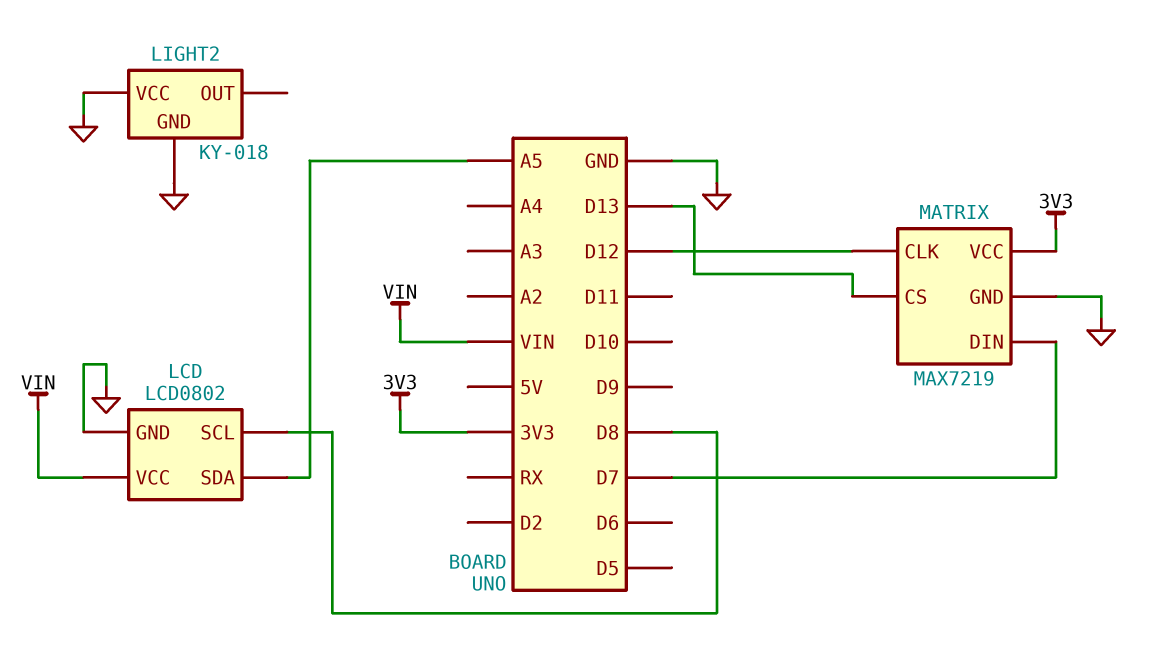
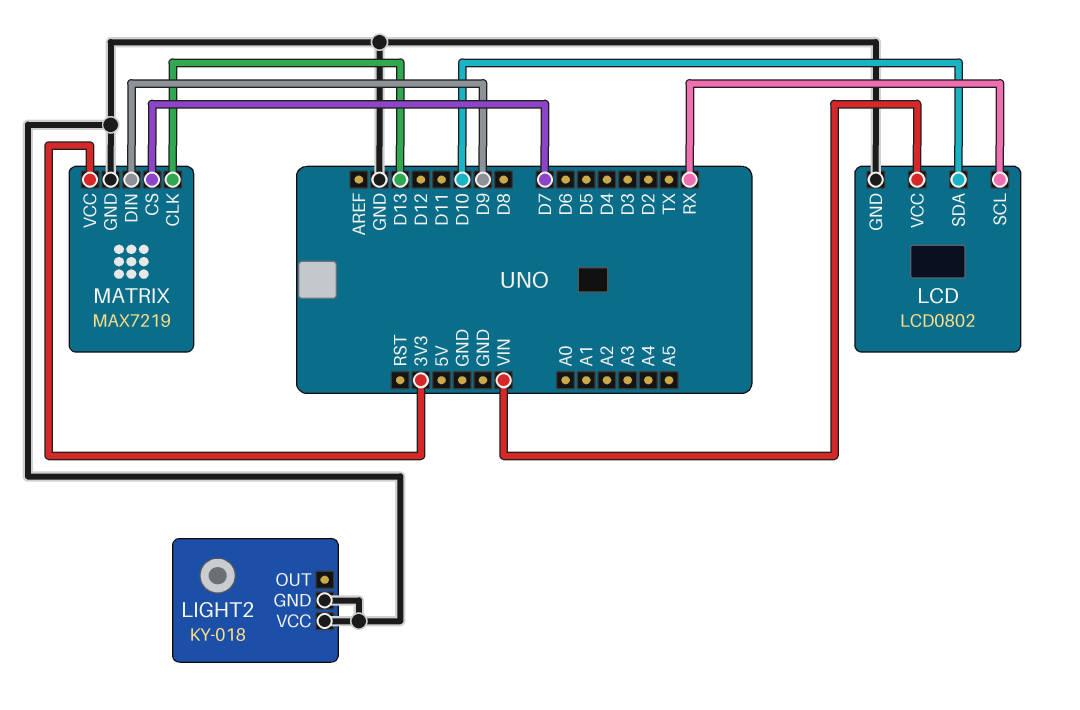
LCD pin SCL: D8 -> RX
LCD pin SDA: A5 -> D10
MATRIX pin CLK: D12 -> D13
MATRIX pin CS: D13 -> D7
MATRIX pin DIN: D7 -> D9

